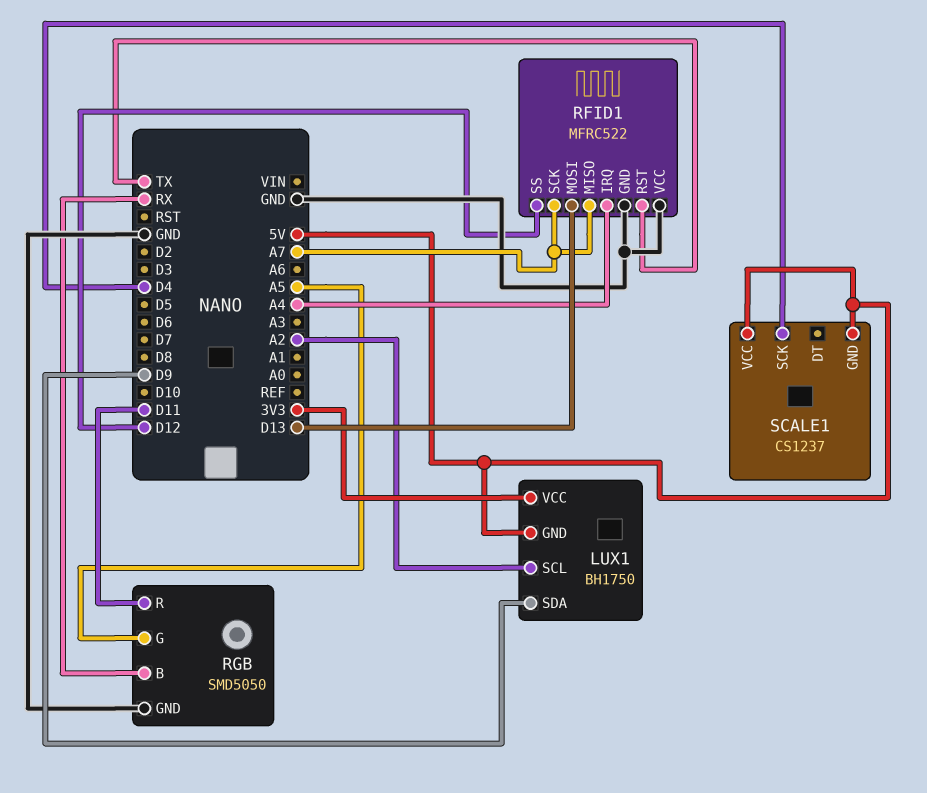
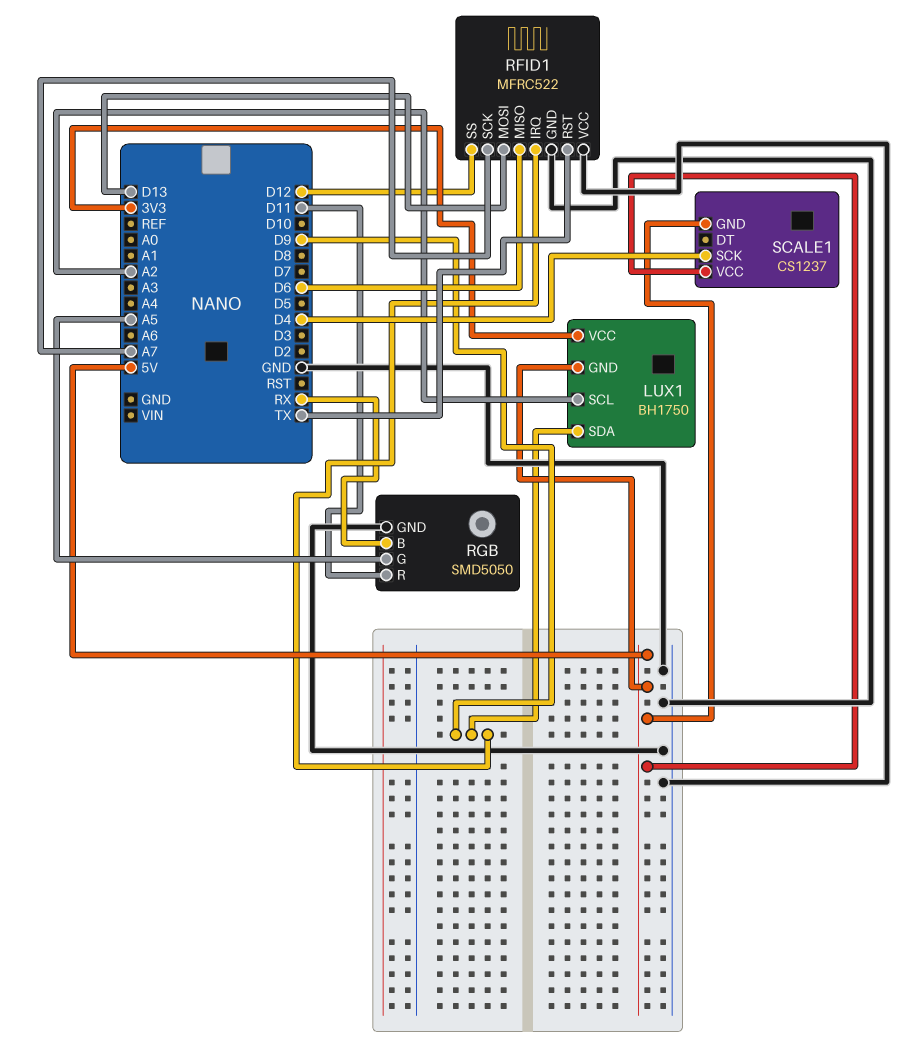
RFID1 pin IRQ: A4 -> D9
RFID1 pin MISO: A7 -> D6

